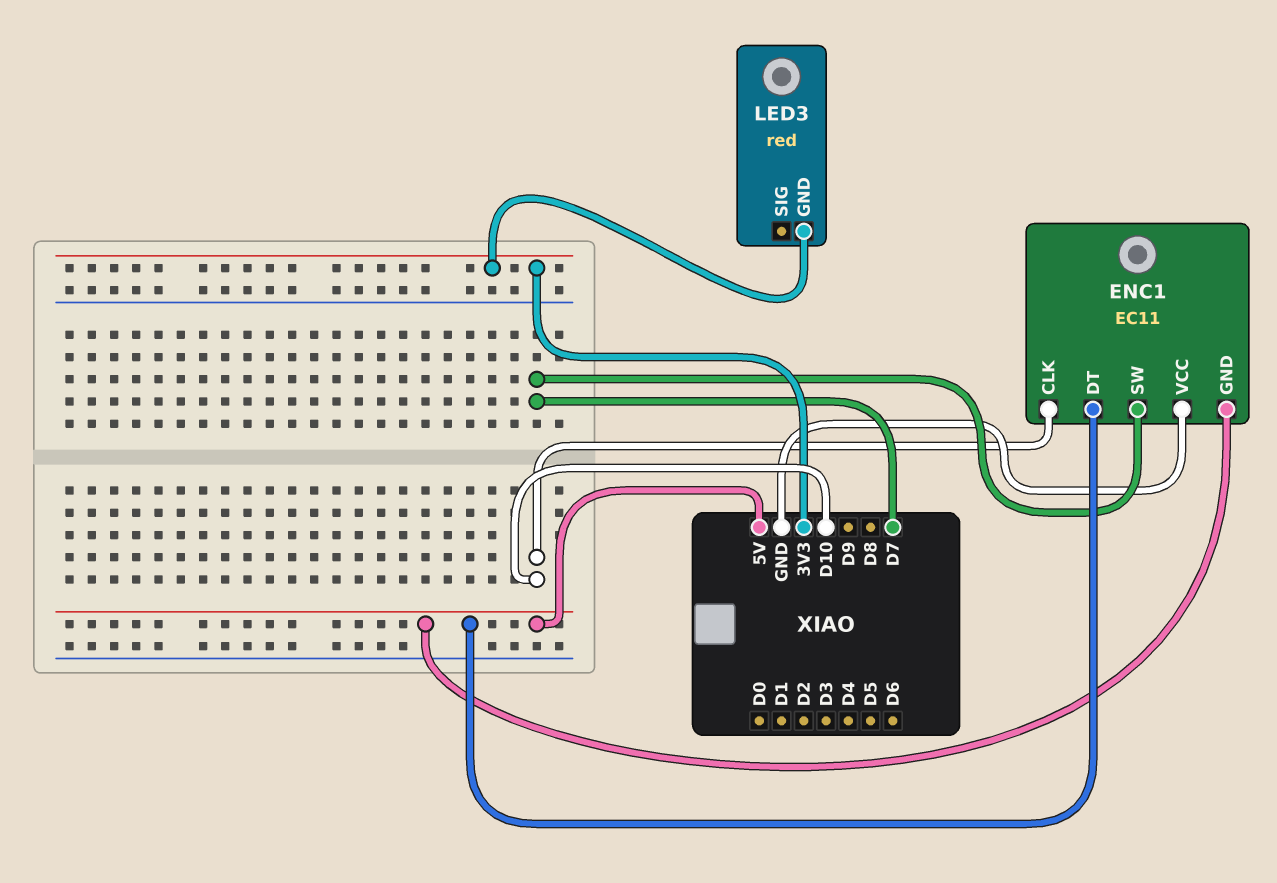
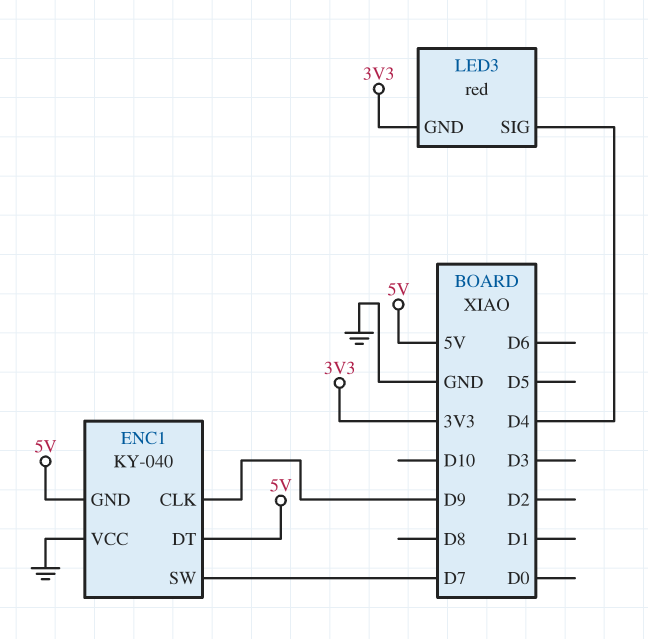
ENC1: EC11 -> KY-040
ENC1 pin CLK: D10 -> D9
LED3 pin SIG: none -> D4

